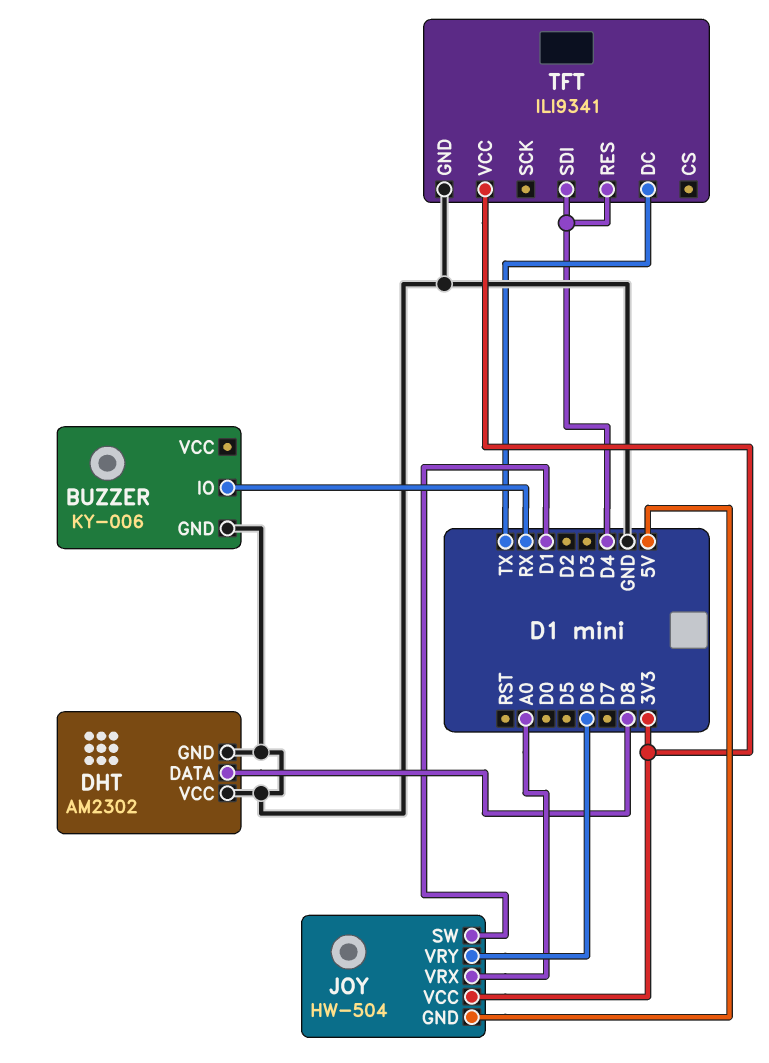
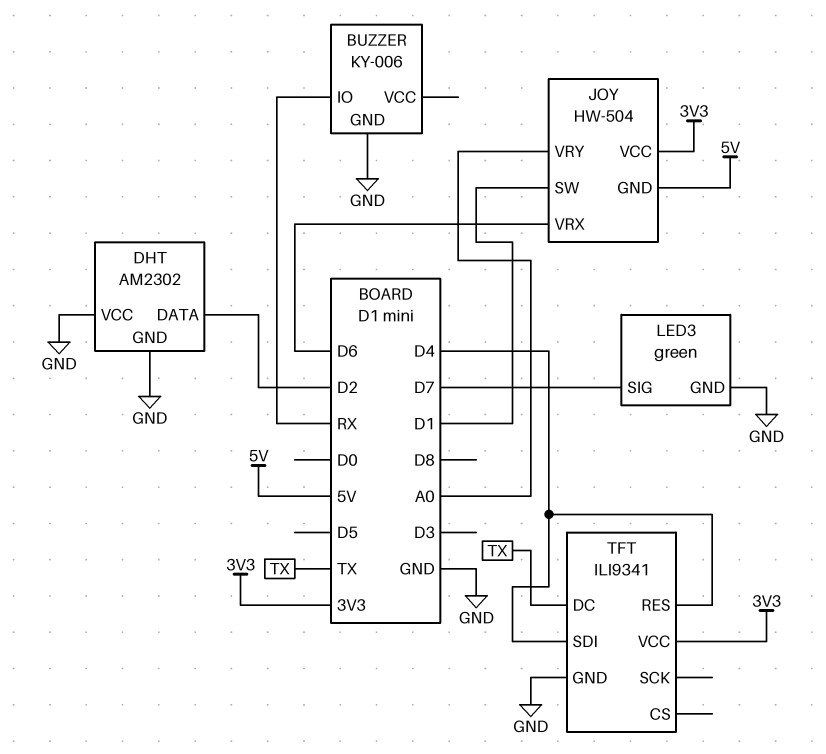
DHT pin DATA: D8 -> D2
JOY pin VRX: A0 -> D6
JOY pin VRY: D6 -> A0
LED3: none -> green
LED3 pin GND: none -> GND
LED3 pin SIG: none -> D7

